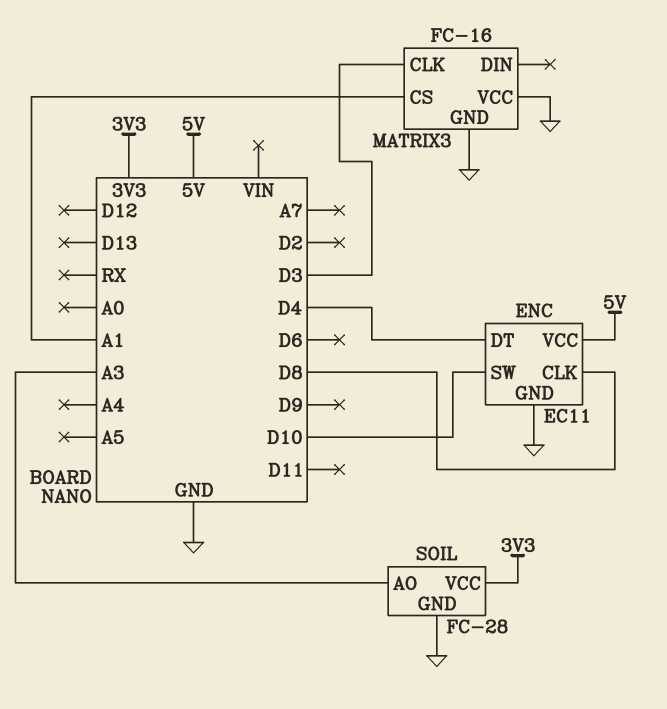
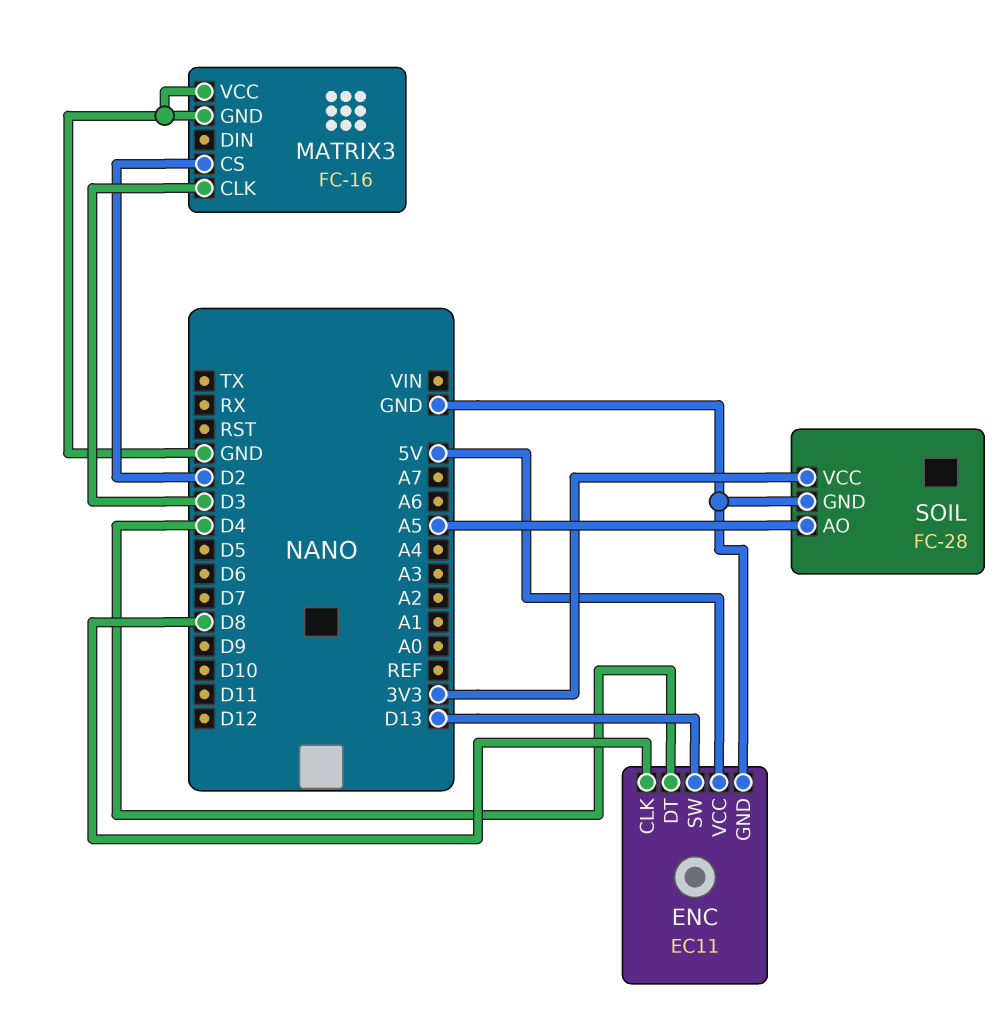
ENC pin SW: D10 -> D13
MATRIX3 pin CS: A1 -> D2
SOIL pin AO: A3 -> A5

